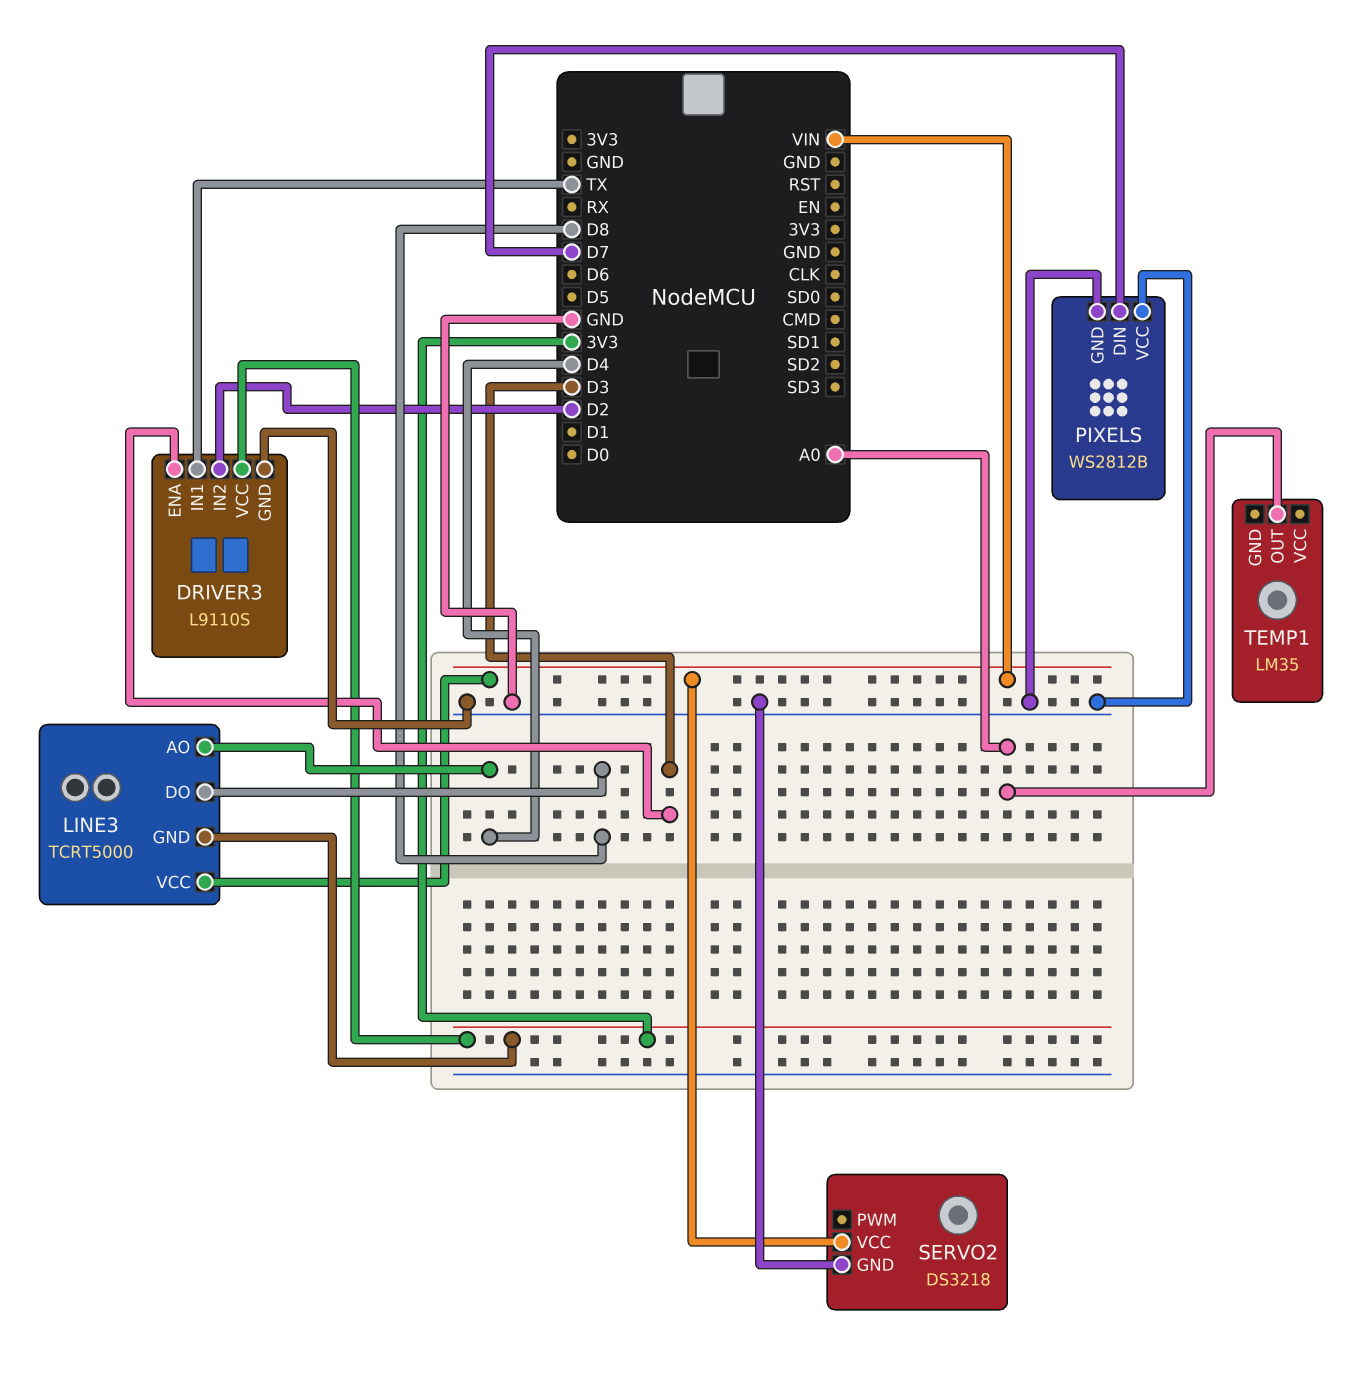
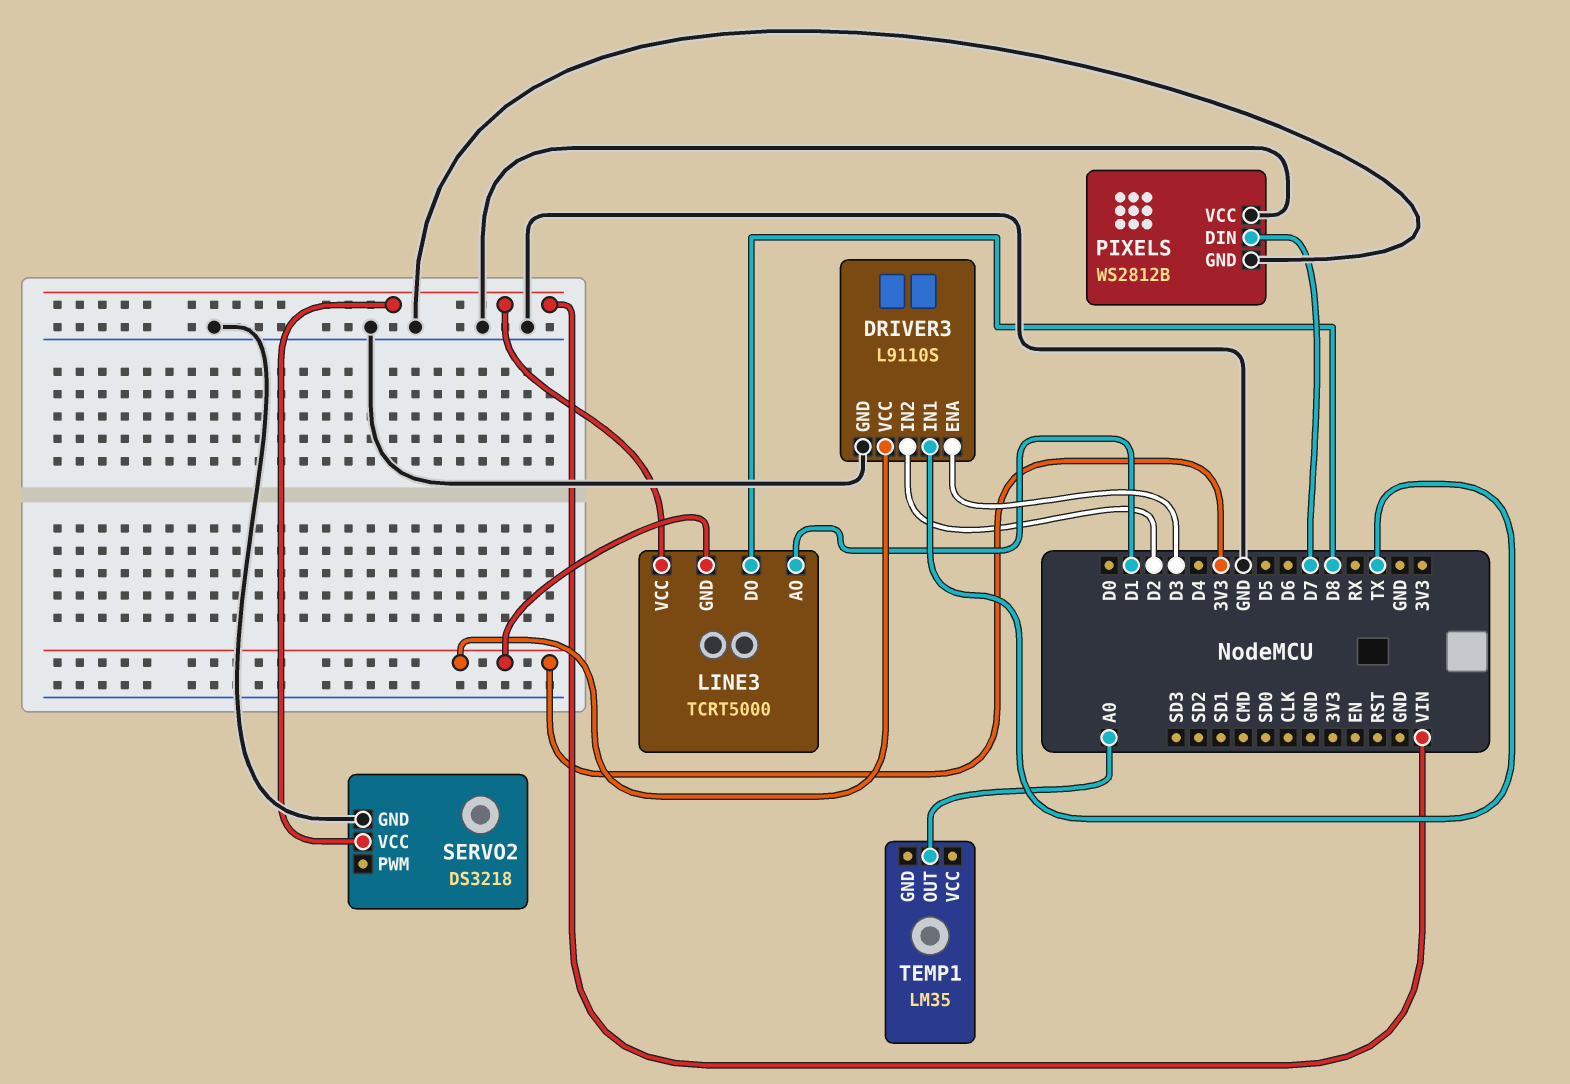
LINE3 pin AO: D4 -> D1

